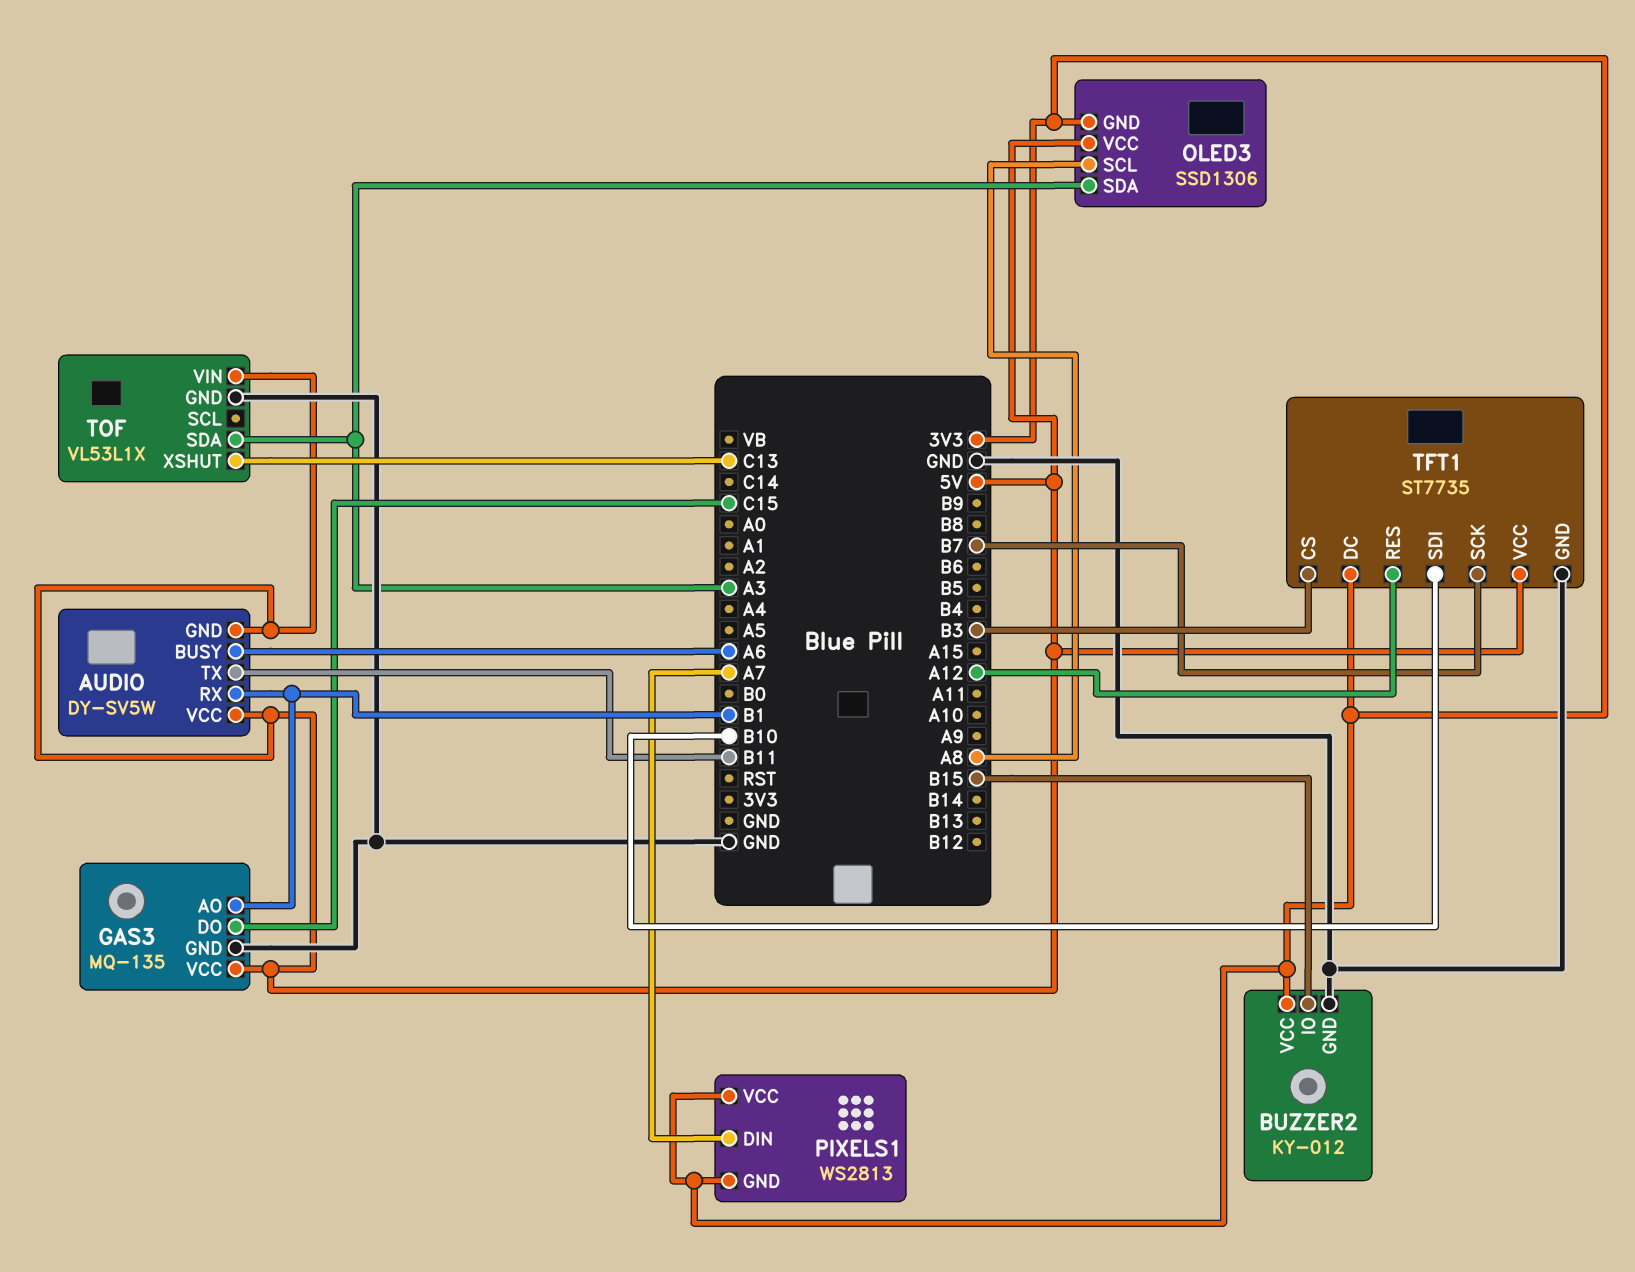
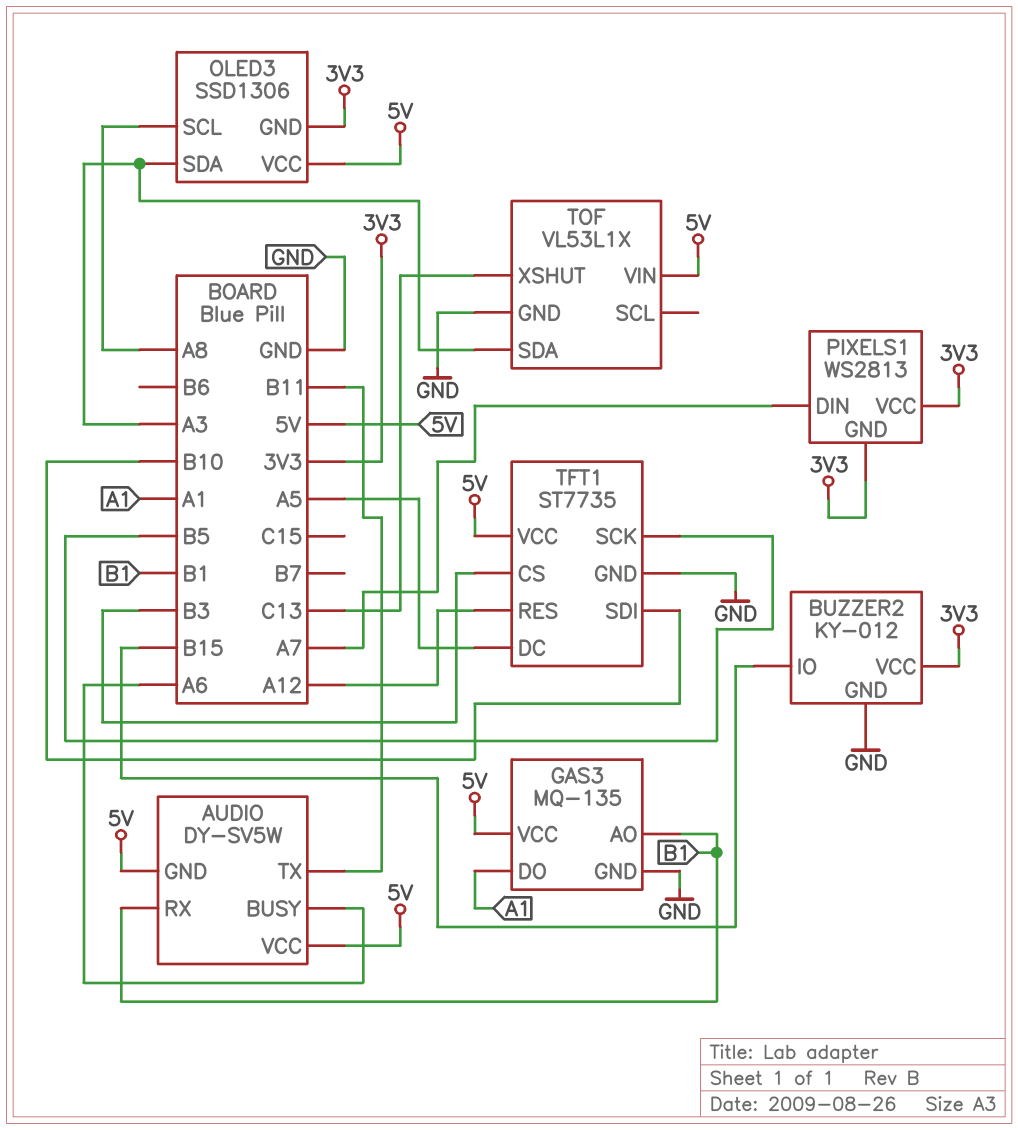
GAS3 pin DO: C15 -> A1
TFT1 pin DC: 3V3 -> A5
TFT1 pin SCK: B7 -> B5

